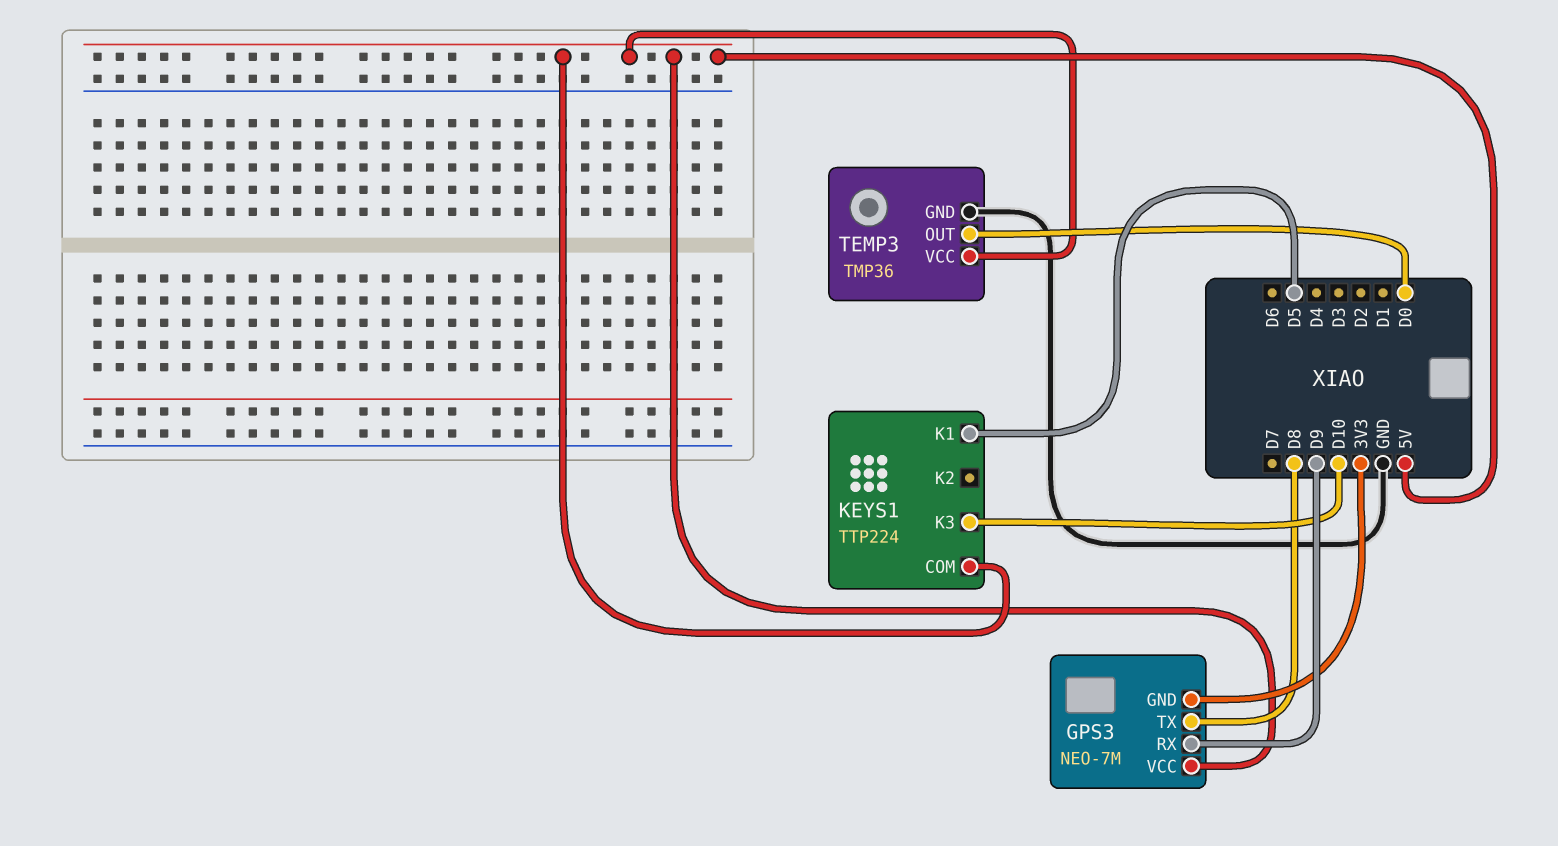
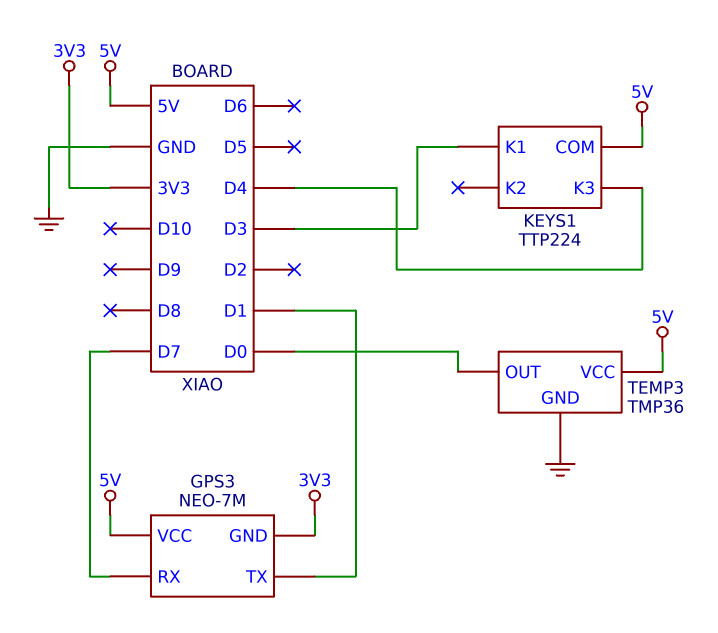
GPS3 pin RX: D9 -> D7
GPS3 pin TX: D8 -> D1
KEYS1 pin K1: D5 -> D3
KEYS1 pin K3: D10 -> D4

